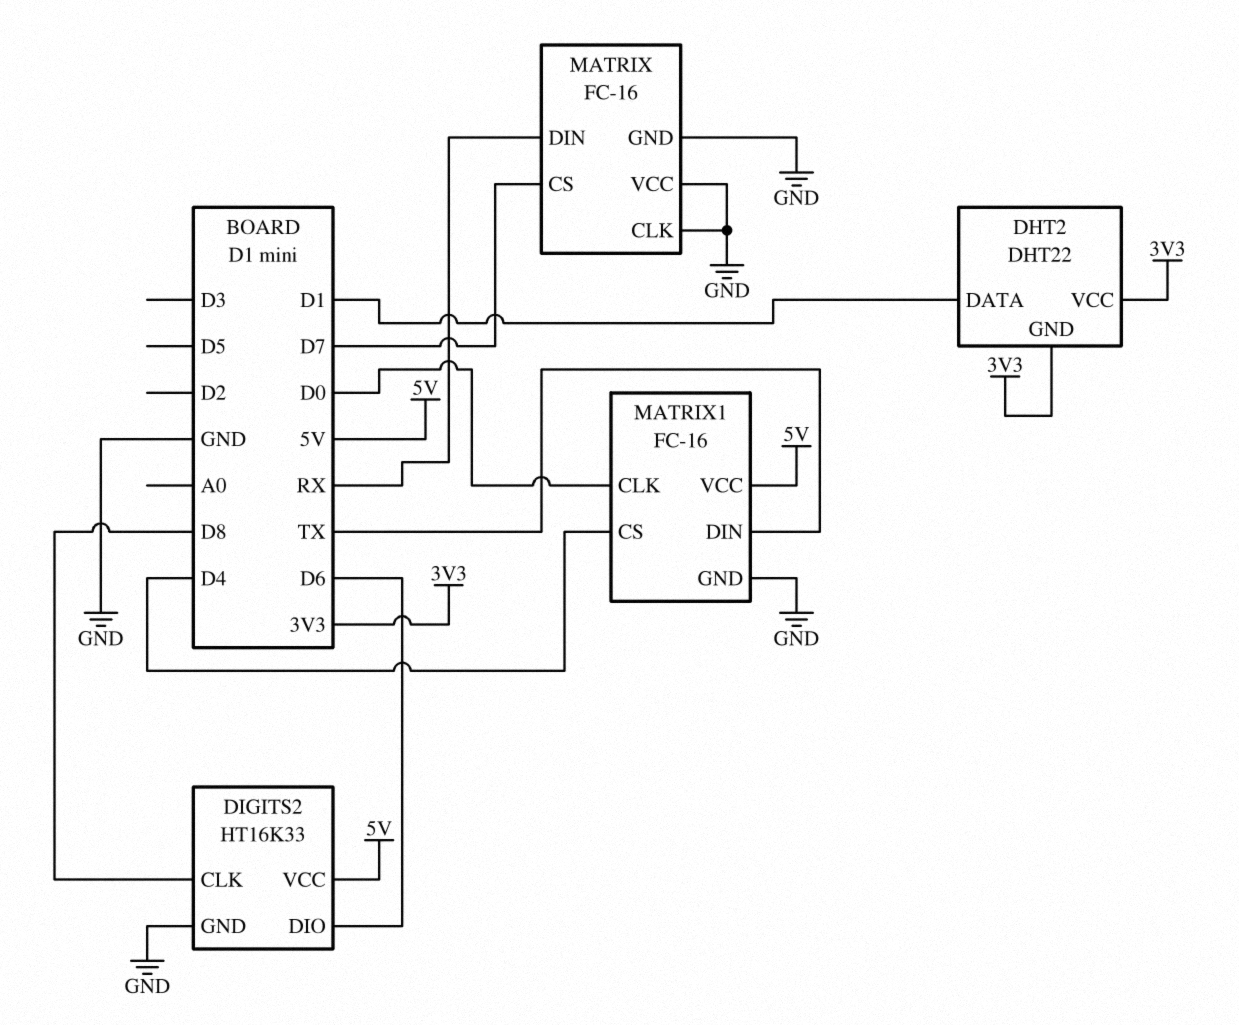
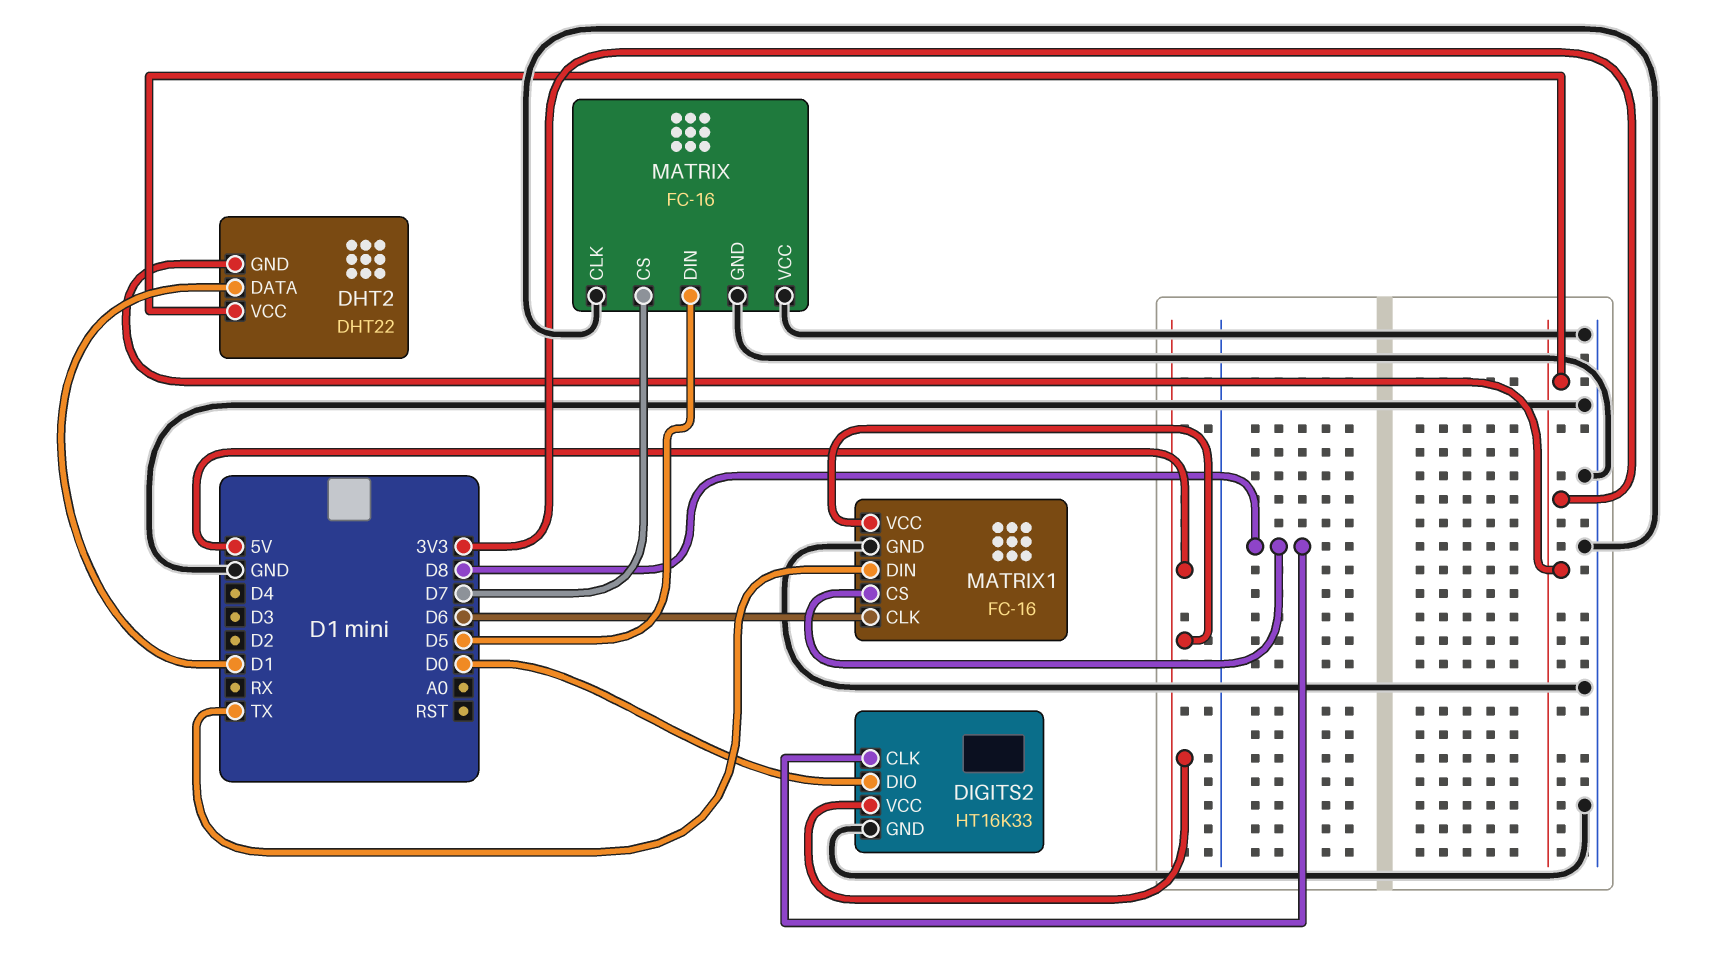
DIGITS2 pin DIO: D6 -> D0
MATRIX pin DIN: RX -> D5
MATRIX1 pin CLK: D0 -> D6
MATRIX1 pin CS: D4 -> D8

